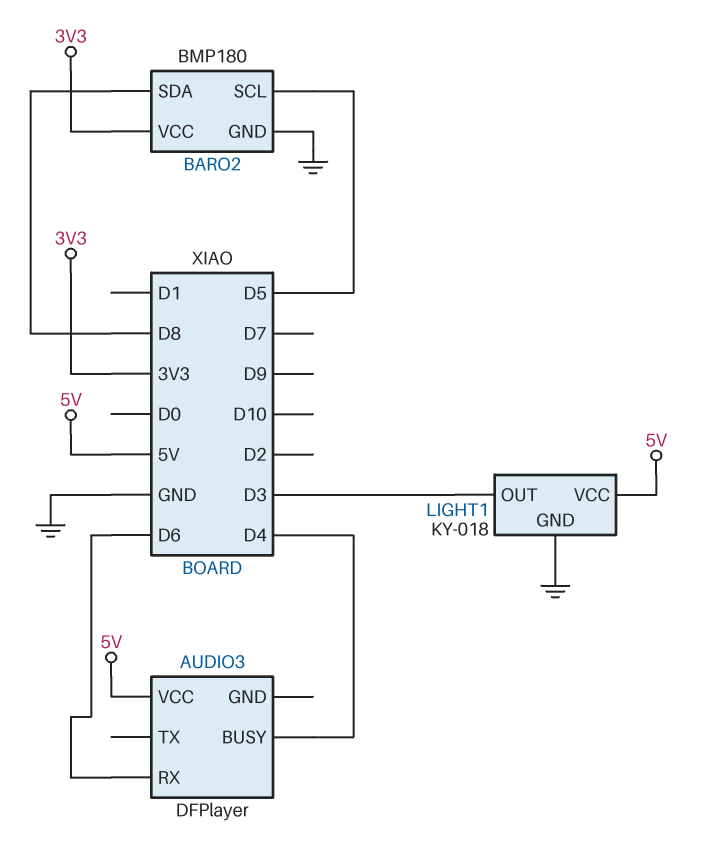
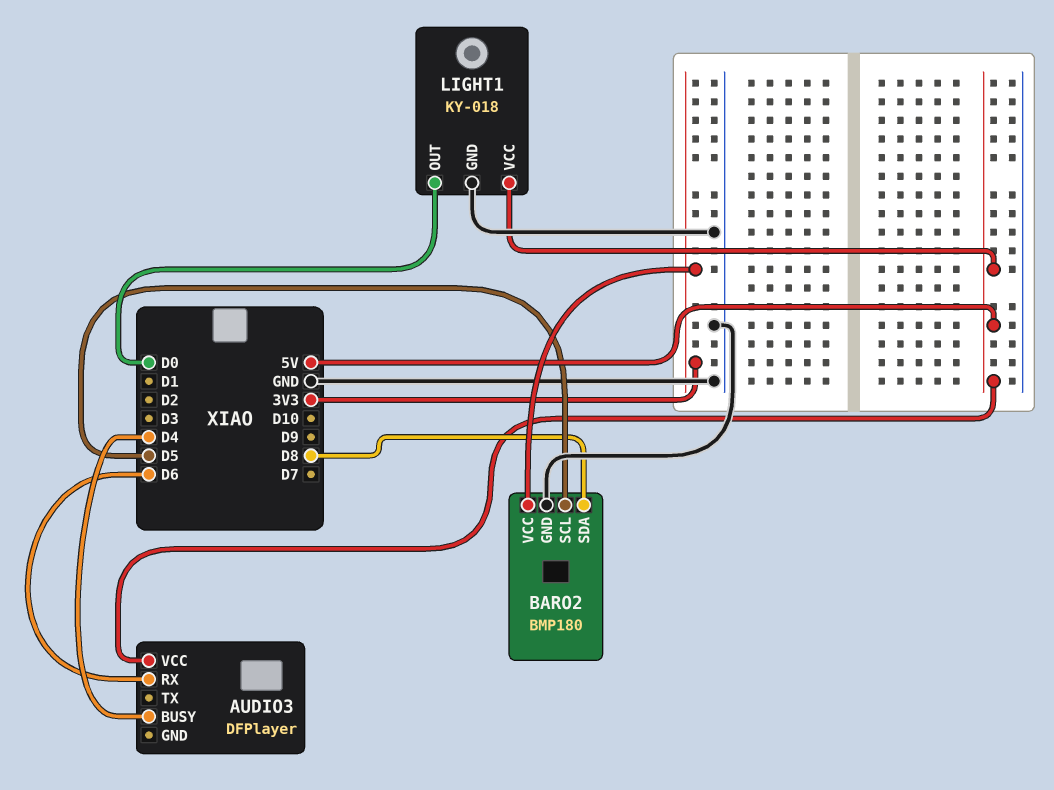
LIGHT1 pin OUT: D3 -> D0

